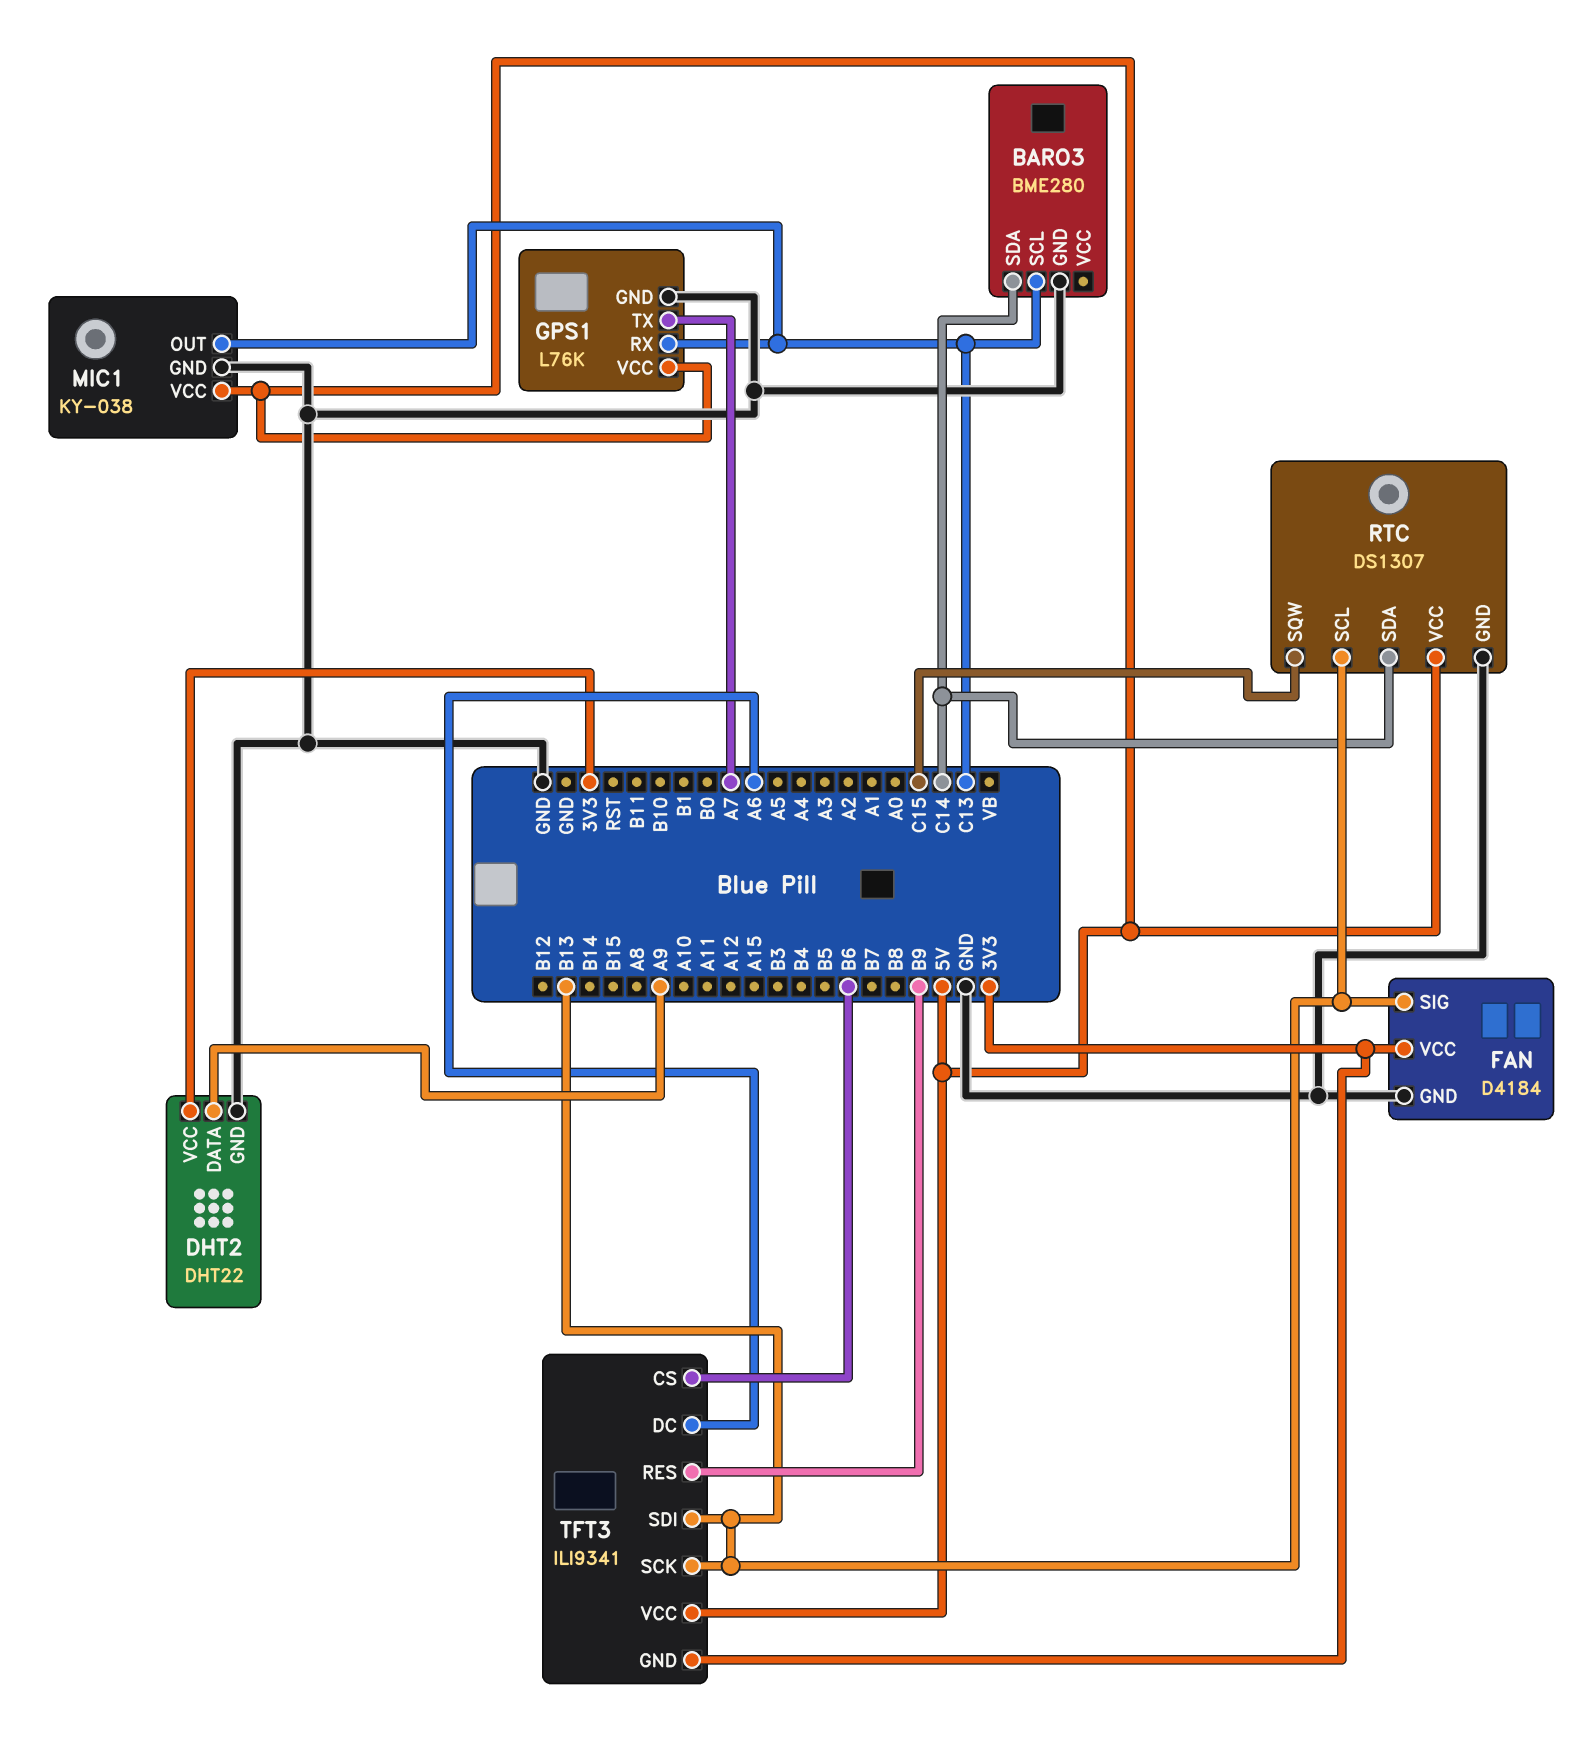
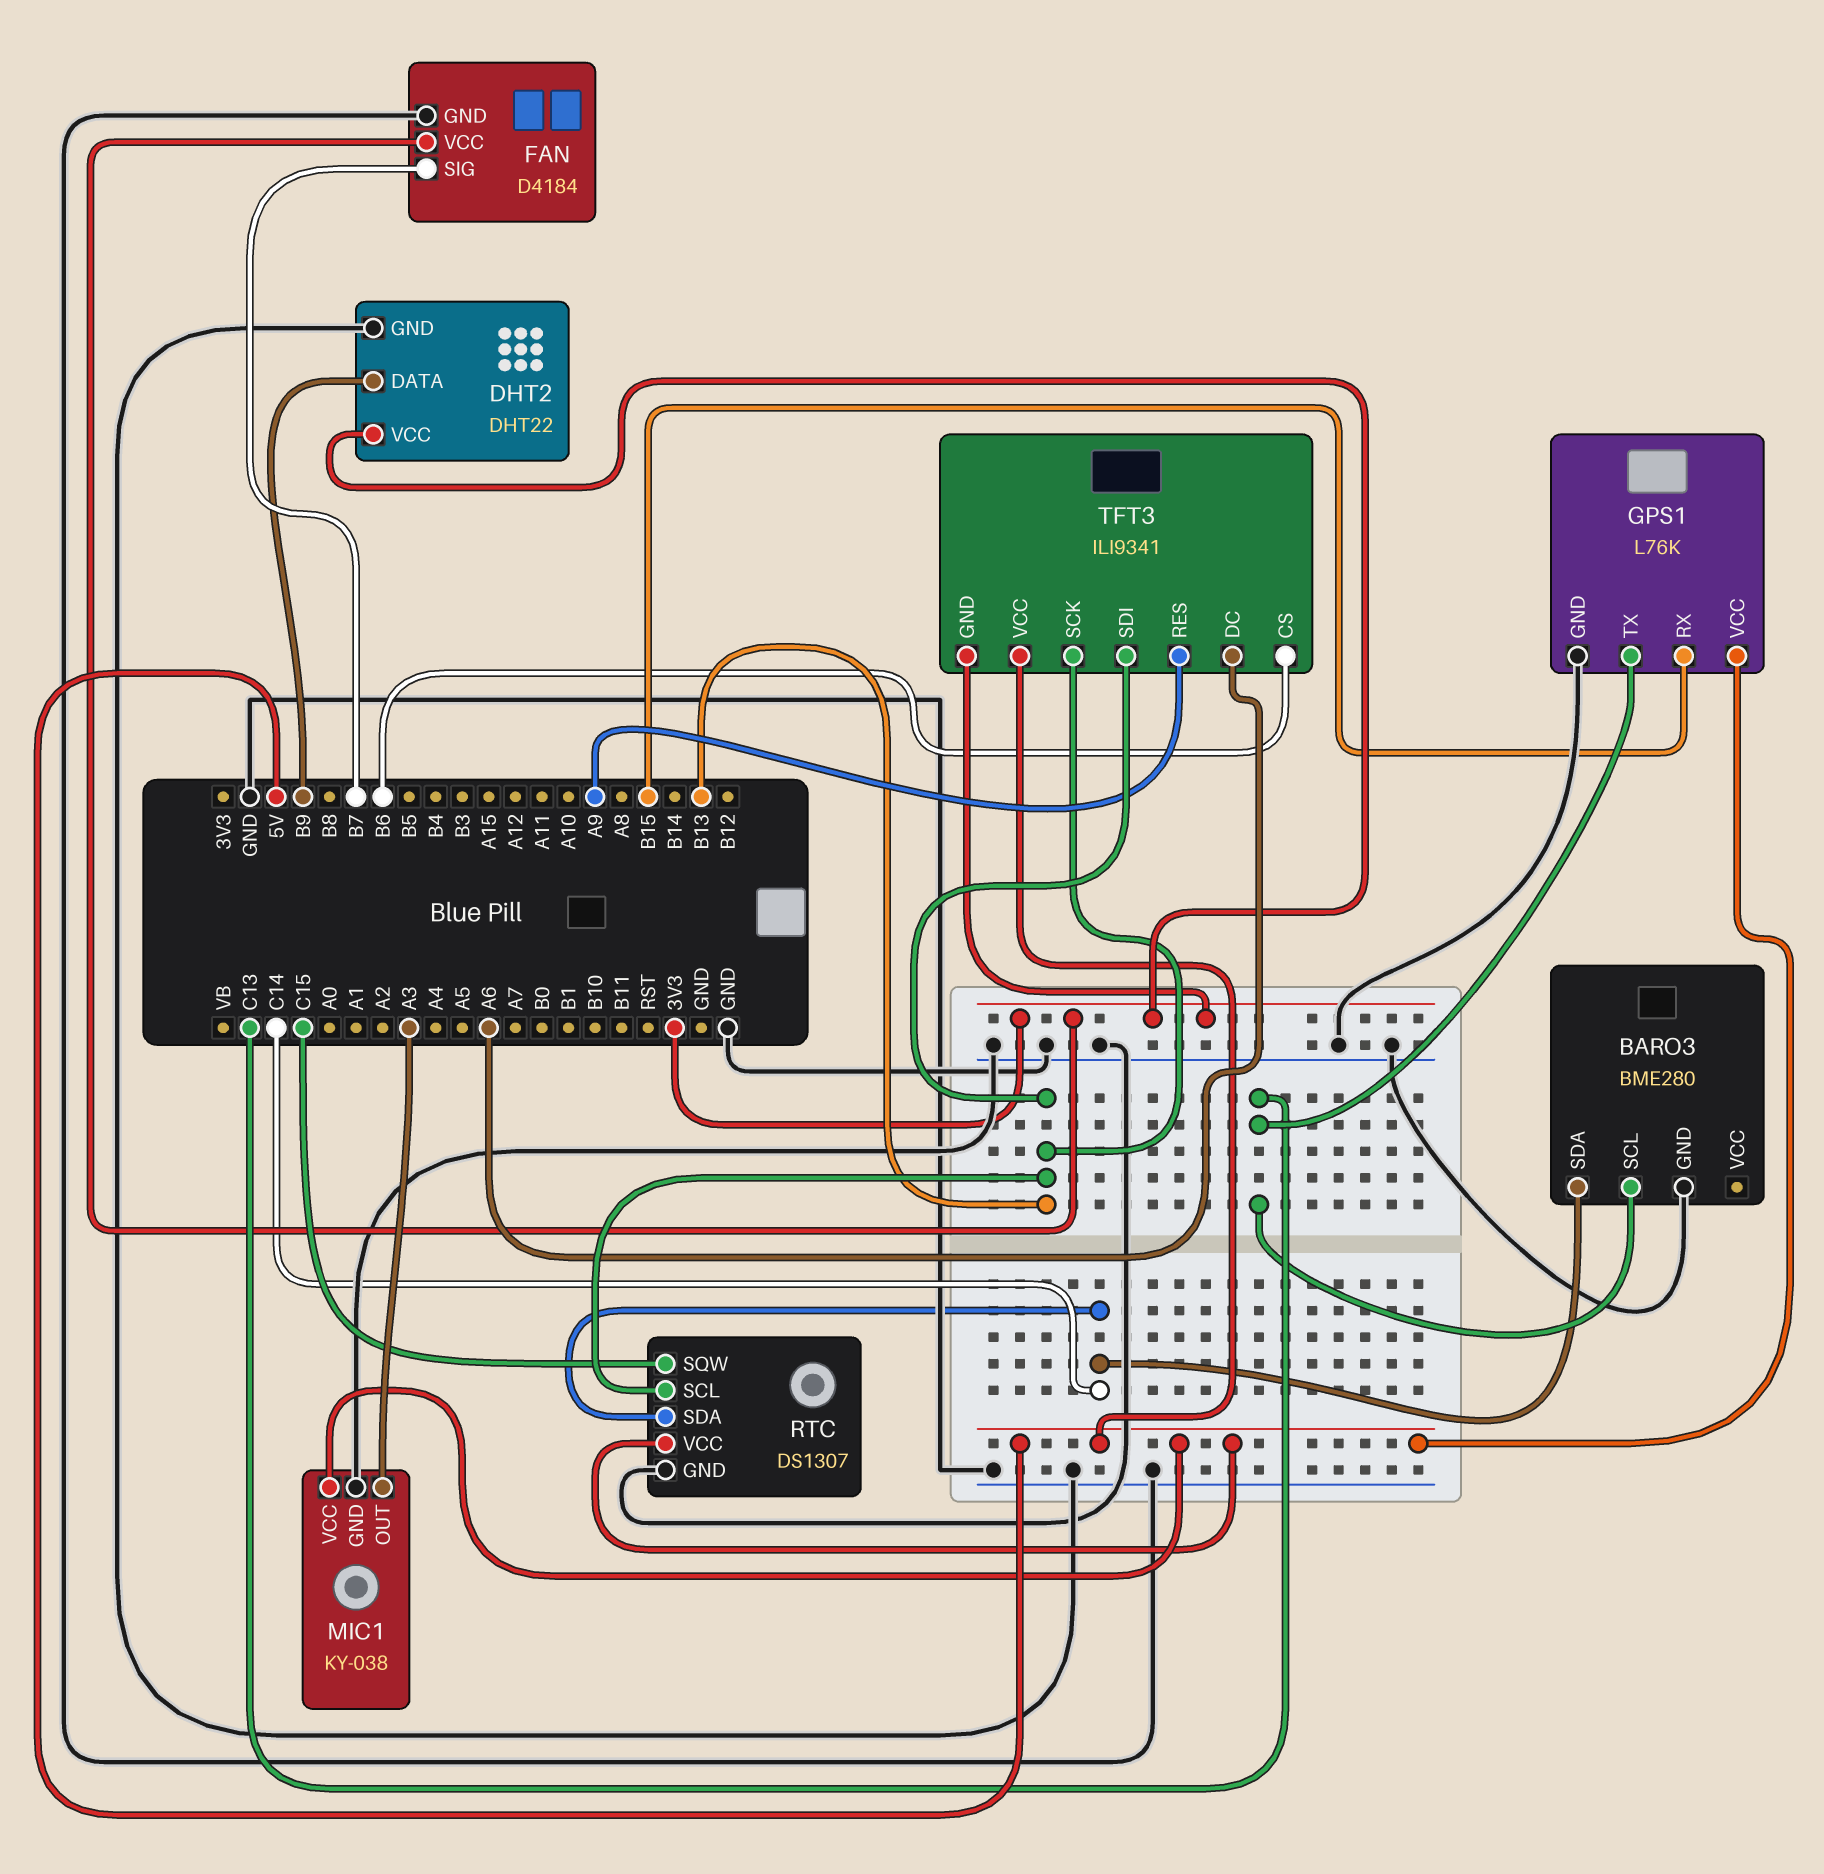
DHT2 pin DATA: A9 -> B9
FAN pin SIG: B13 -> B7
GPS1 pin RX: C13 -> B15
GPS1 pin TX: A7 -> C13
MIC1 pin OUT: C13 -> A3
TFT3 pin RES: B9 -> A9

